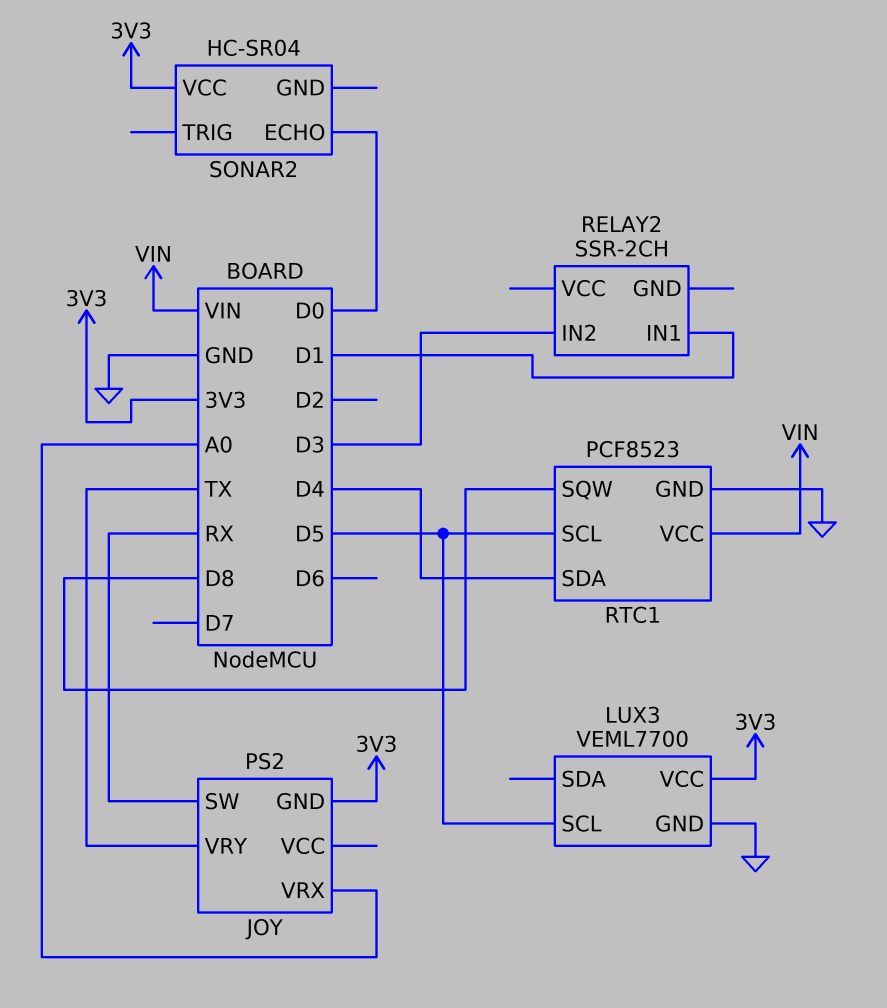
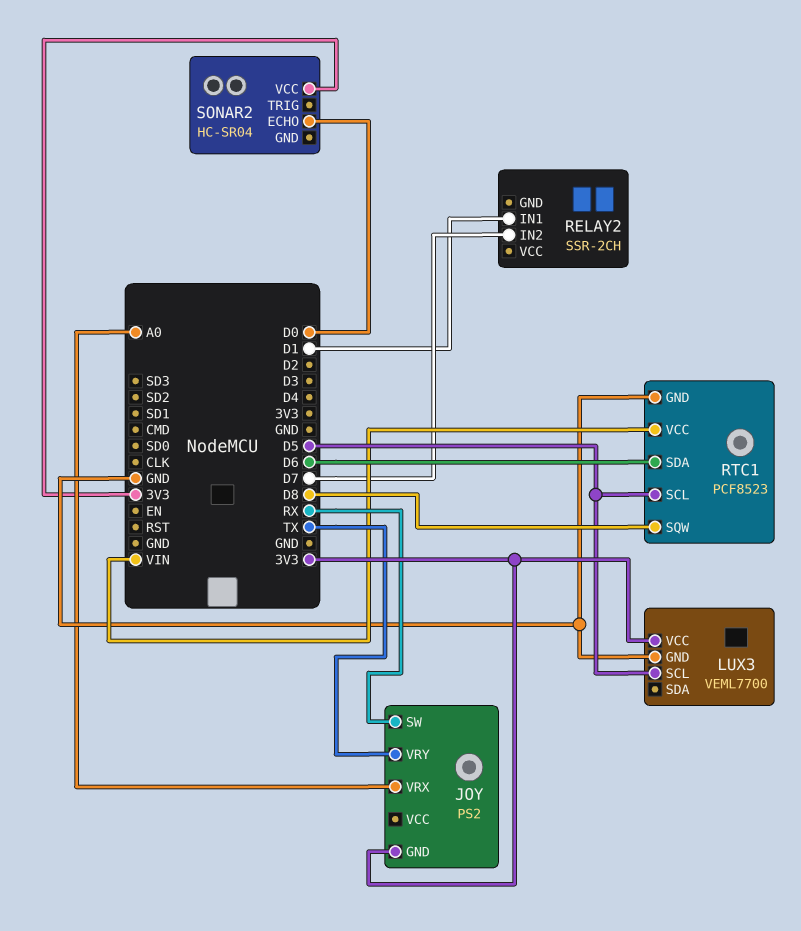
RELAY2 pin IN2: D3 -> D7
RTC1 pin SDA: D4 -> D6

